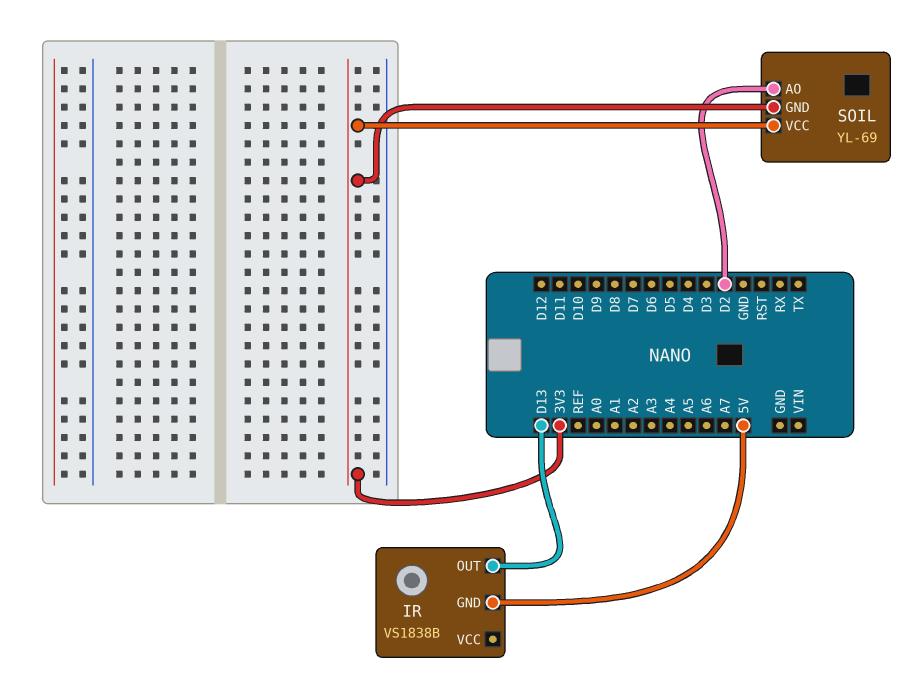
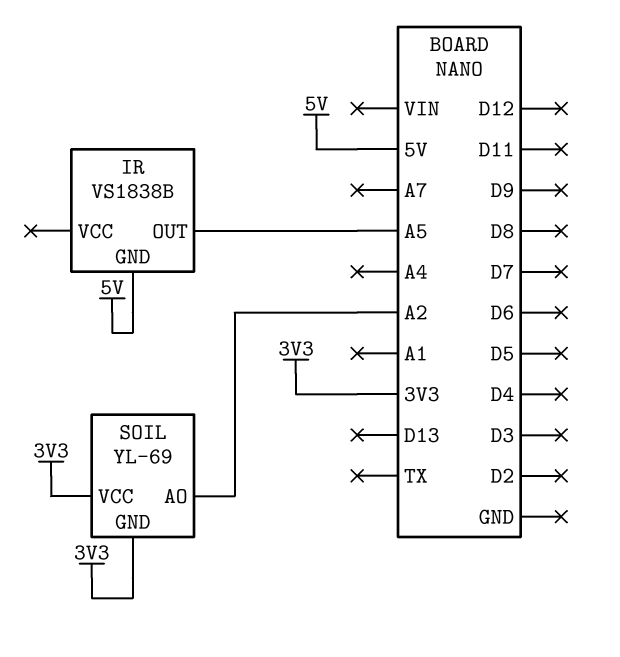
IR pin OUT: D13 -> A5
SOIL pin AO: D2 -> A2

